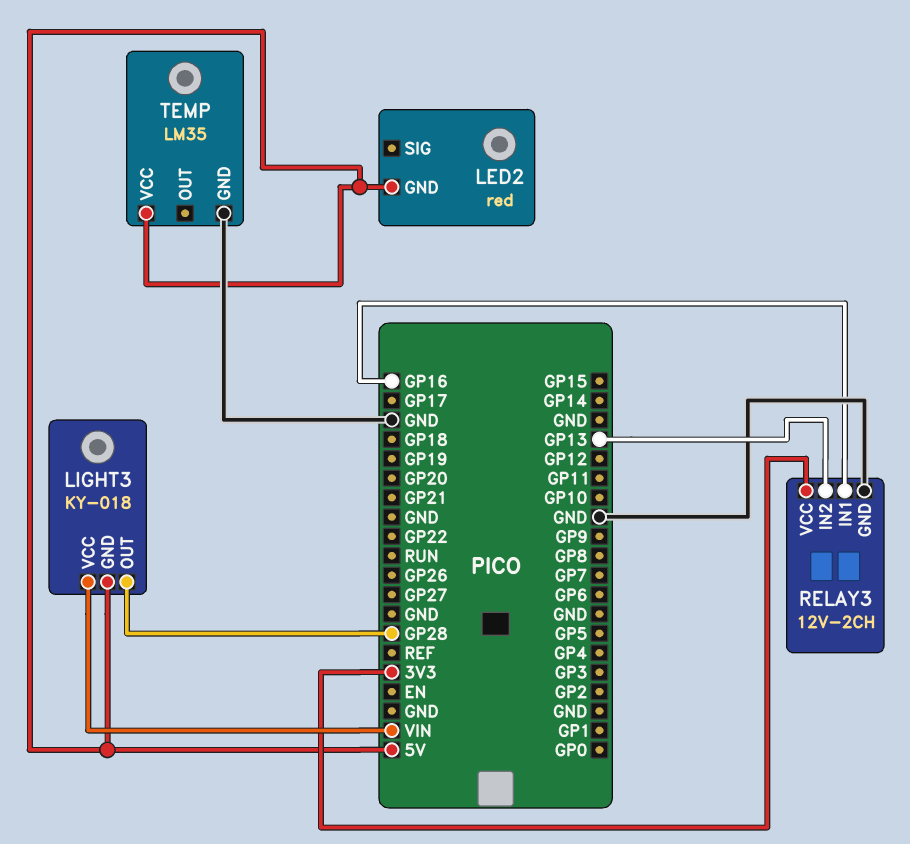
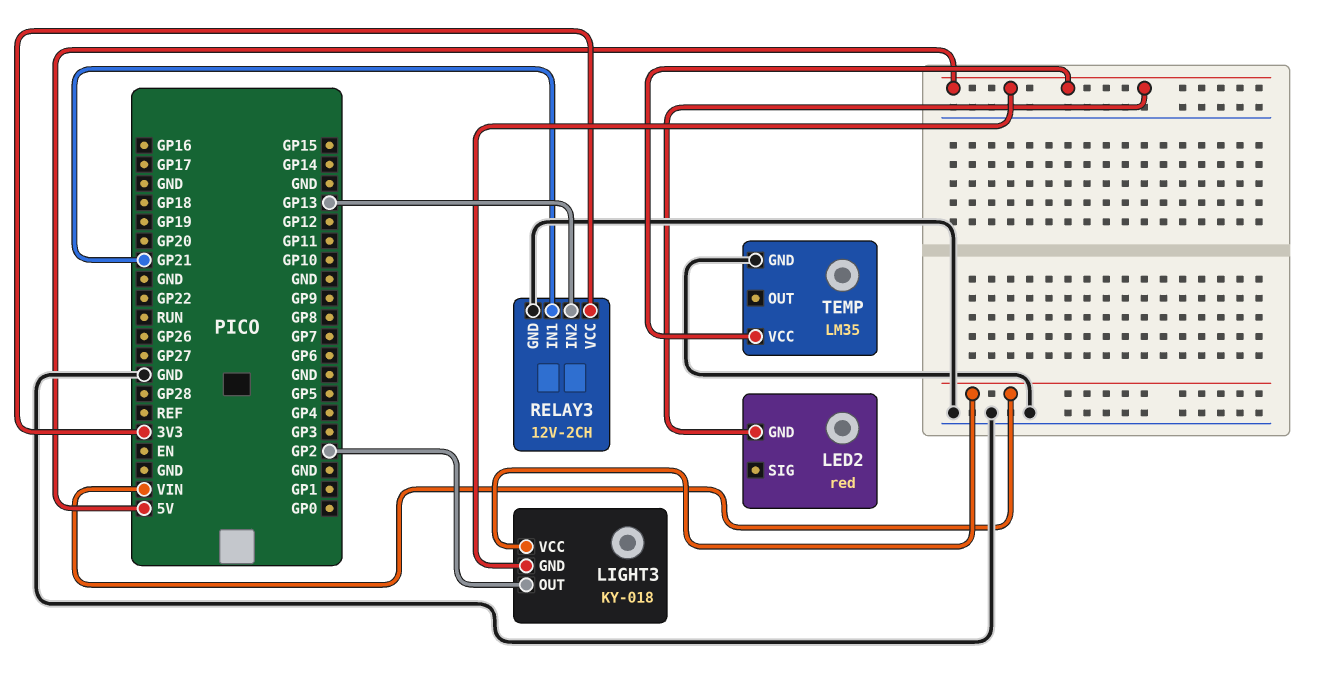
LIGHT3 pin OUT: GP28 -> GP2
RELAY3 pin IN1: GP16 -> GP21

